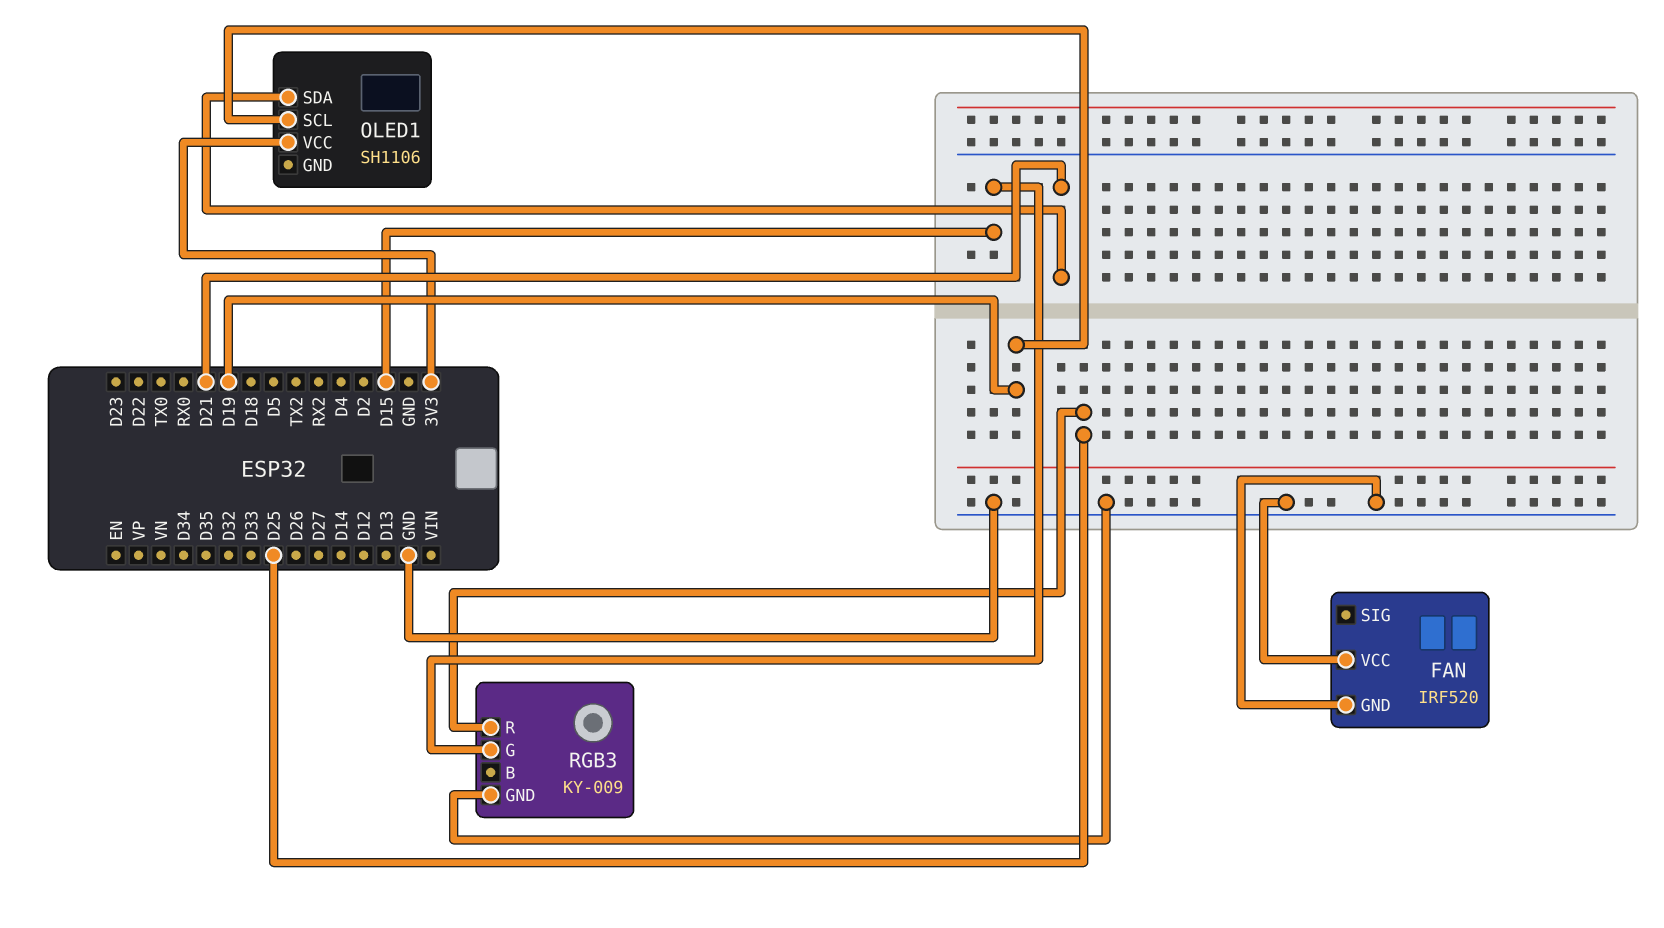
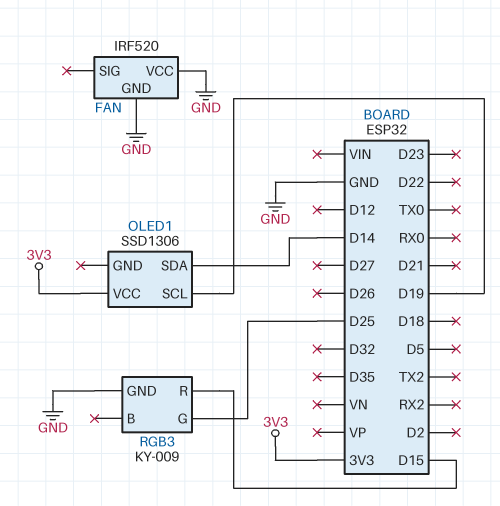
OLED1: SH1106 -> SSD1306
OLED1 pin SDA: D21 -> D14
RGB3 pin G: D15 -> D25
RGB3 pin R: D25 -> D15

